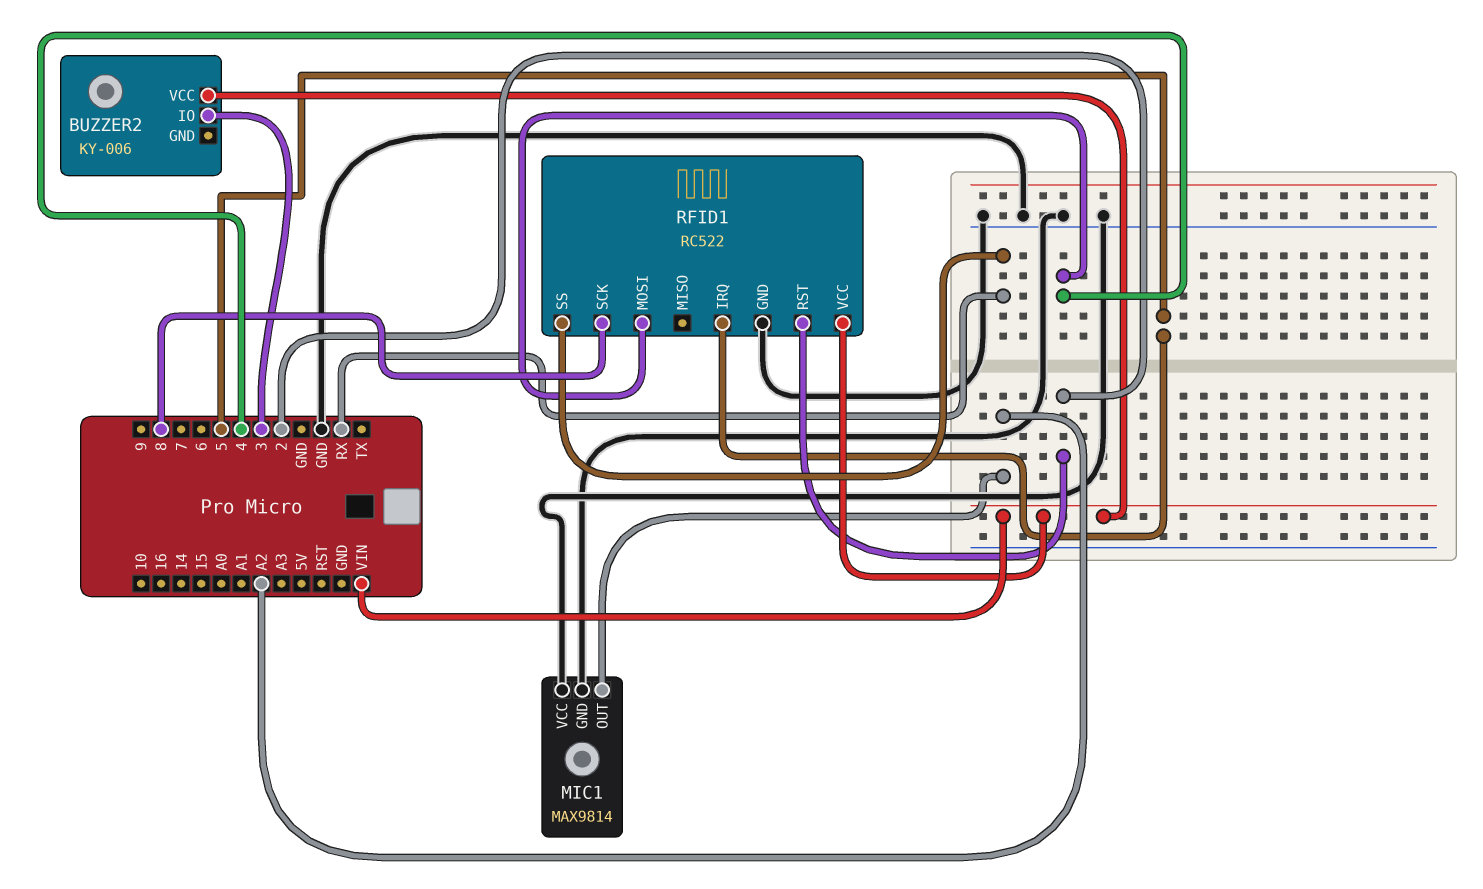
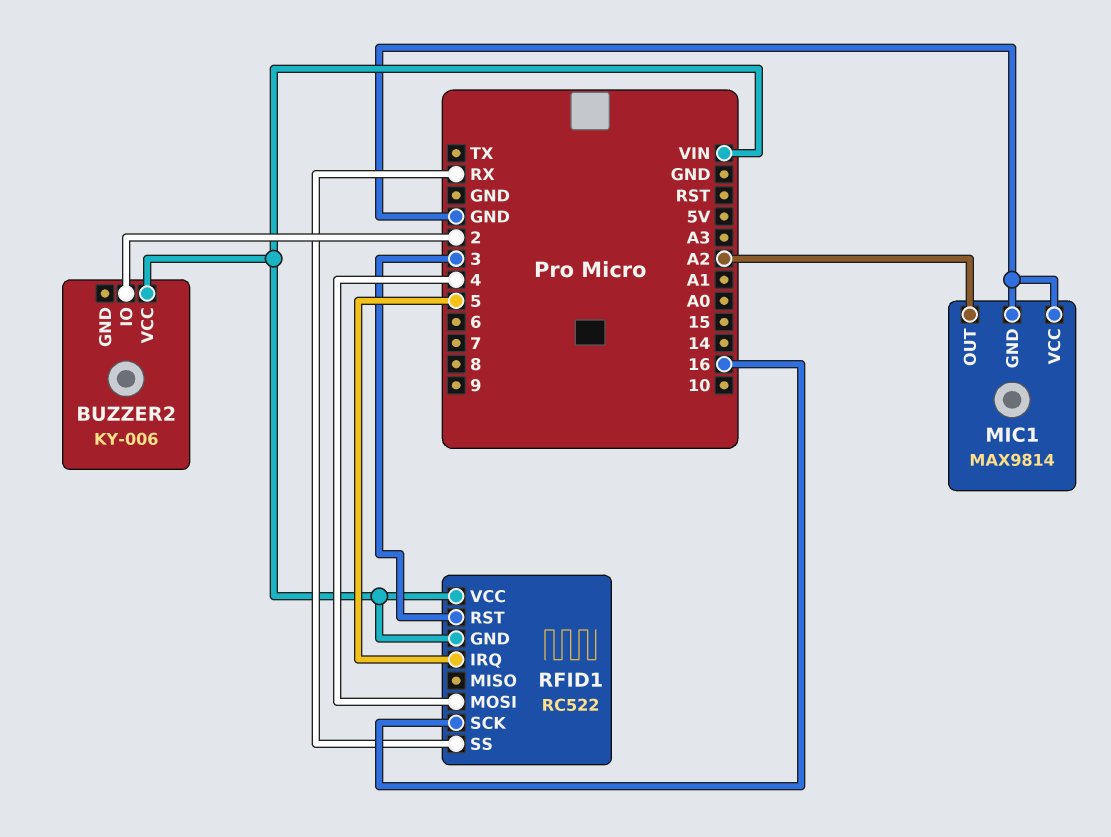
BUZZER2 pin IO: 3 -> 2
RFID1 pin GND: GND -> VIN
RFID1 pin RST: 2 -> 3
RFID1 pin SCK: 8 -> 16

